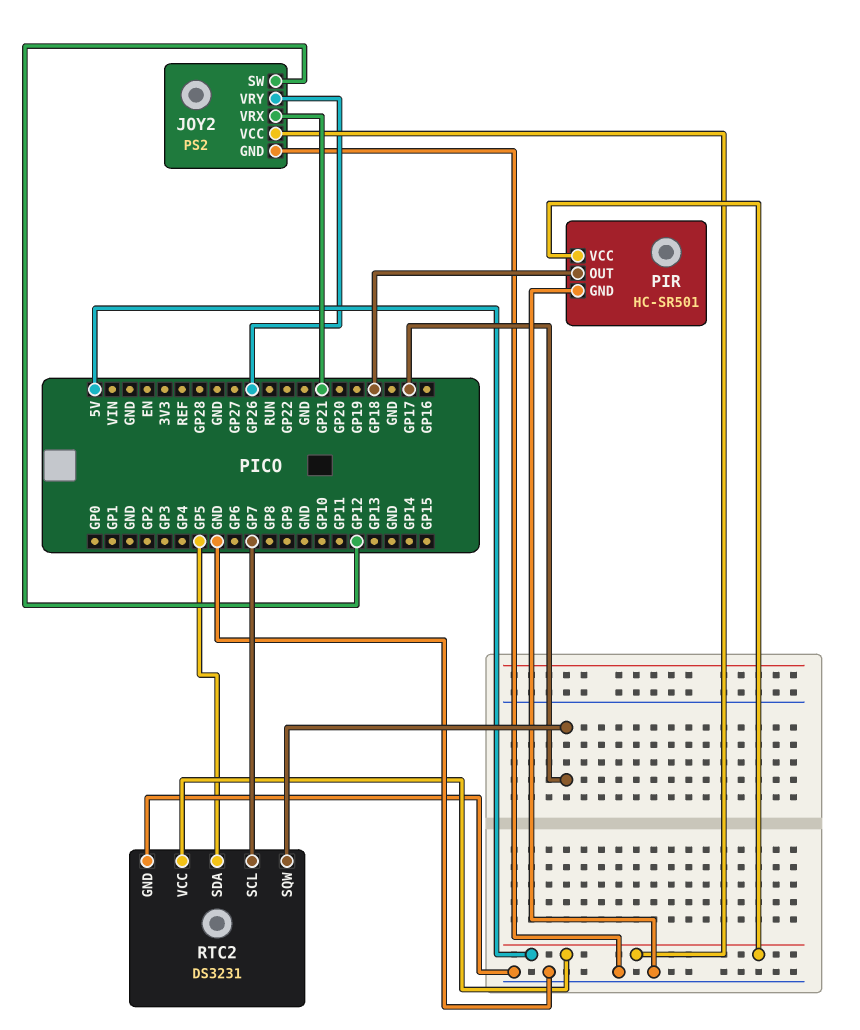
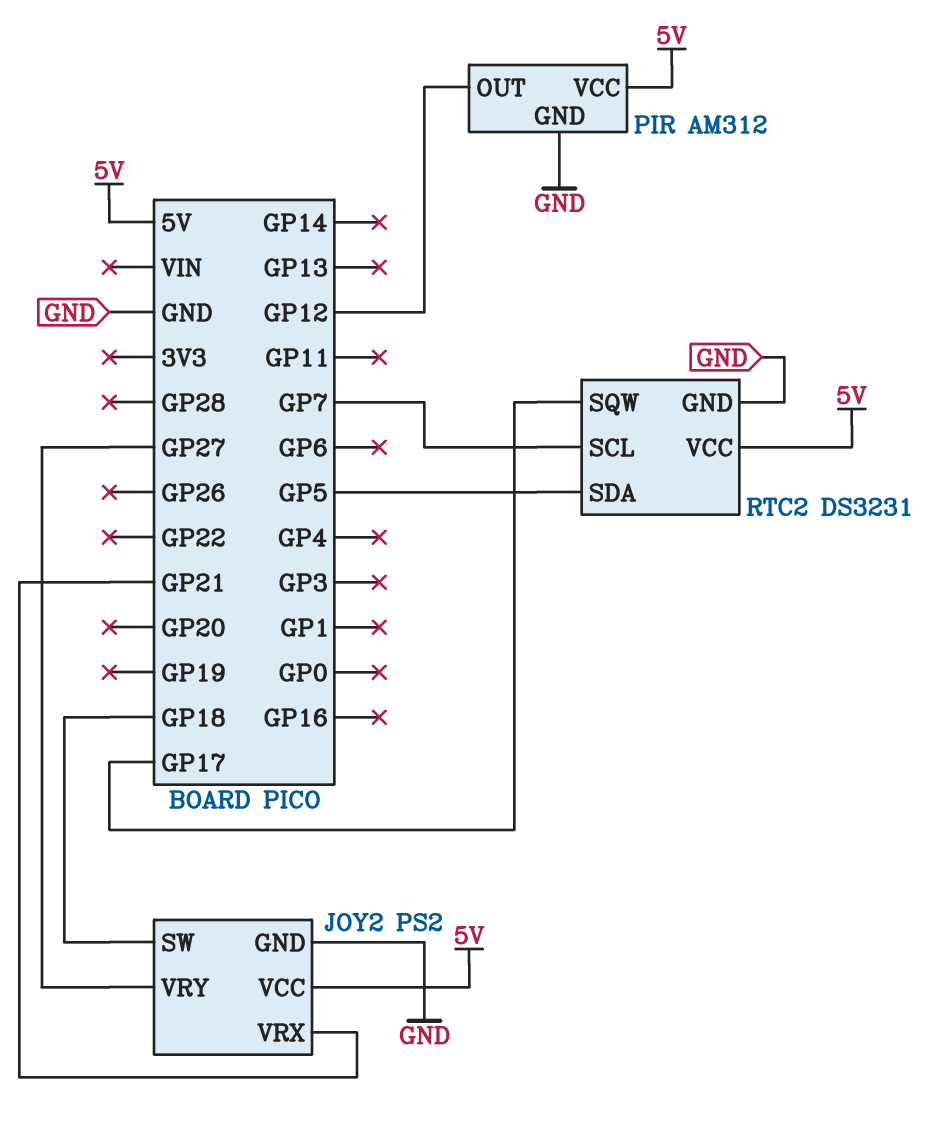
JOY2 pin SW: GP12 -> GP18
JOY2 pin VRY: GP26 -> GP27
PIR: HC-SR501 -> AM312
PIR pin OUT: GP18 -> GP12

